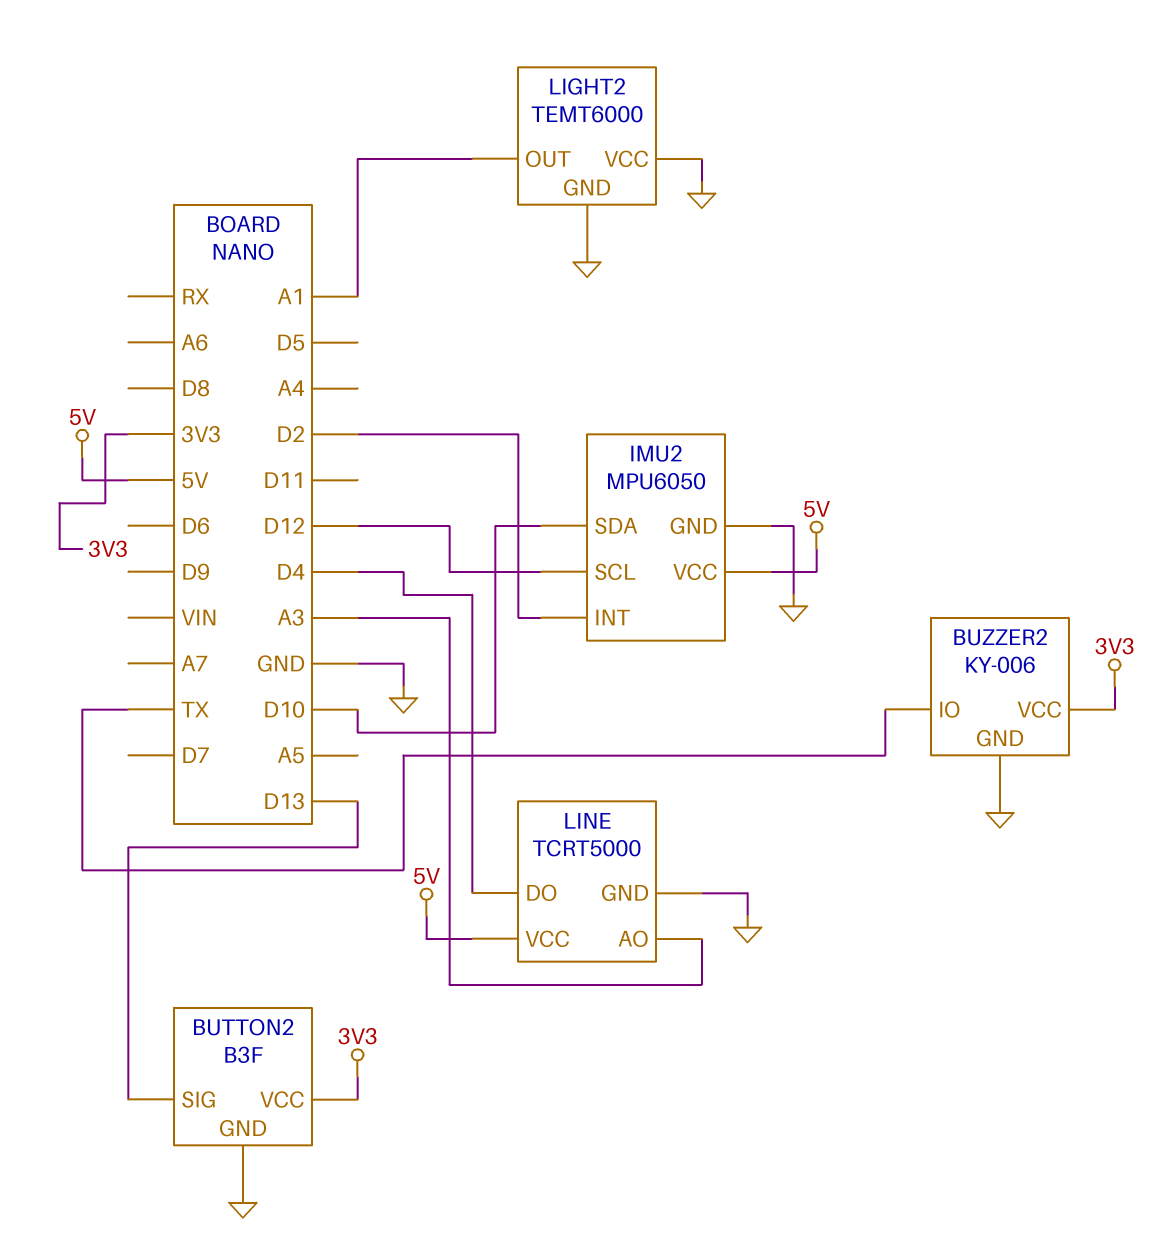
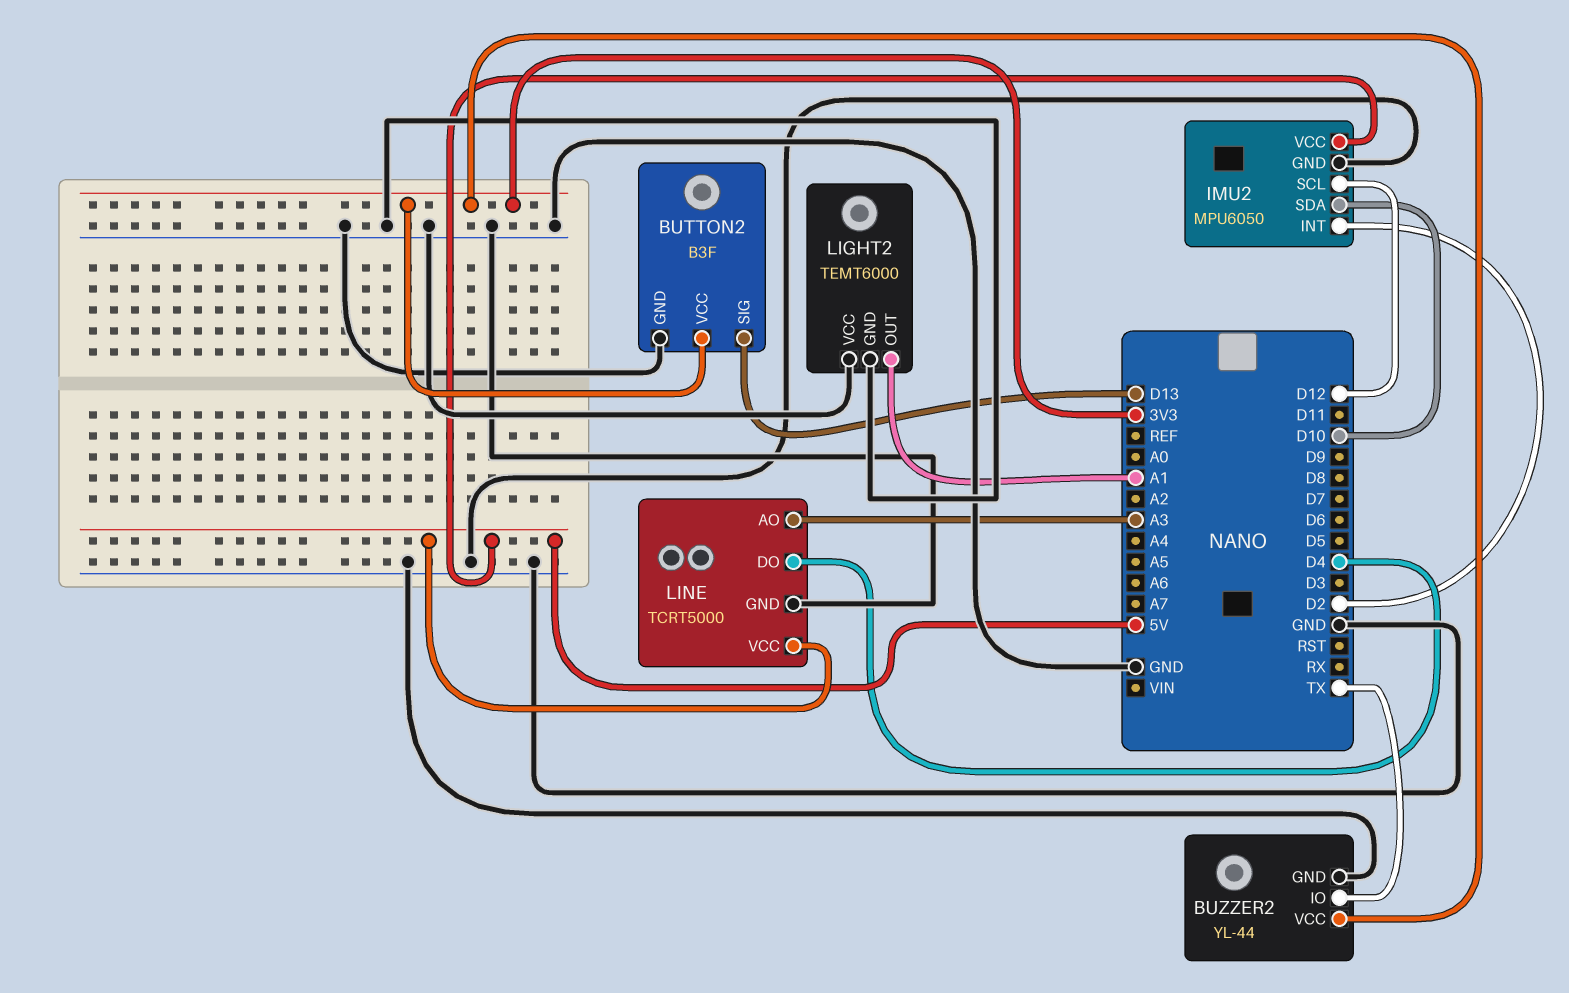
BUZZER2: KY-006 -> YL-44

